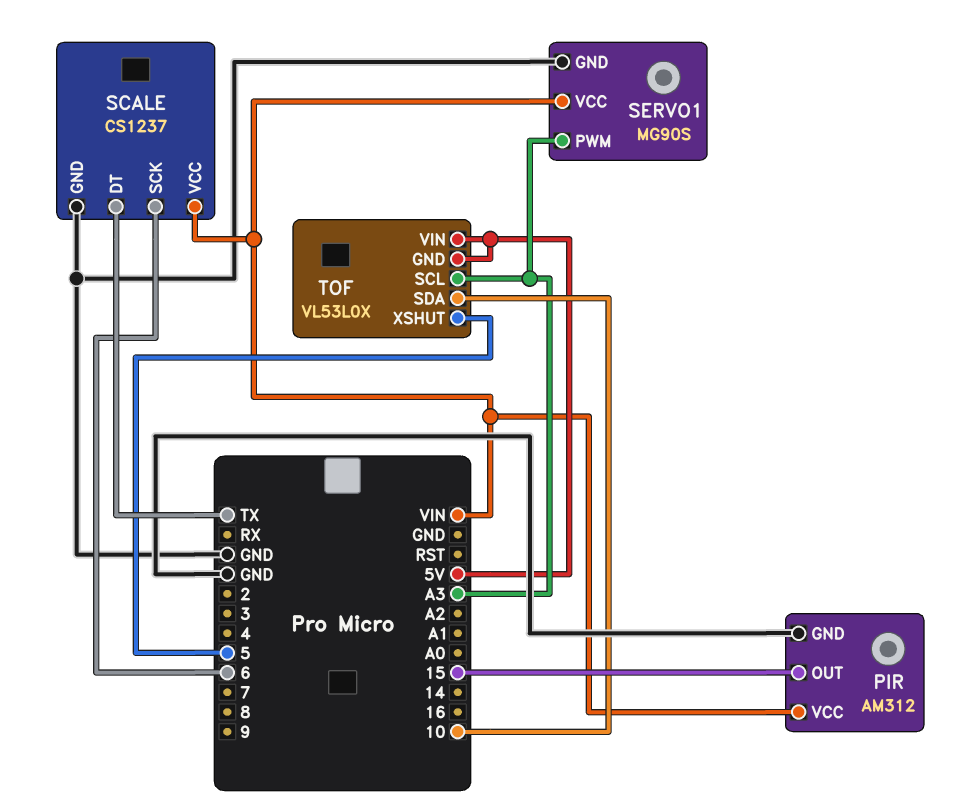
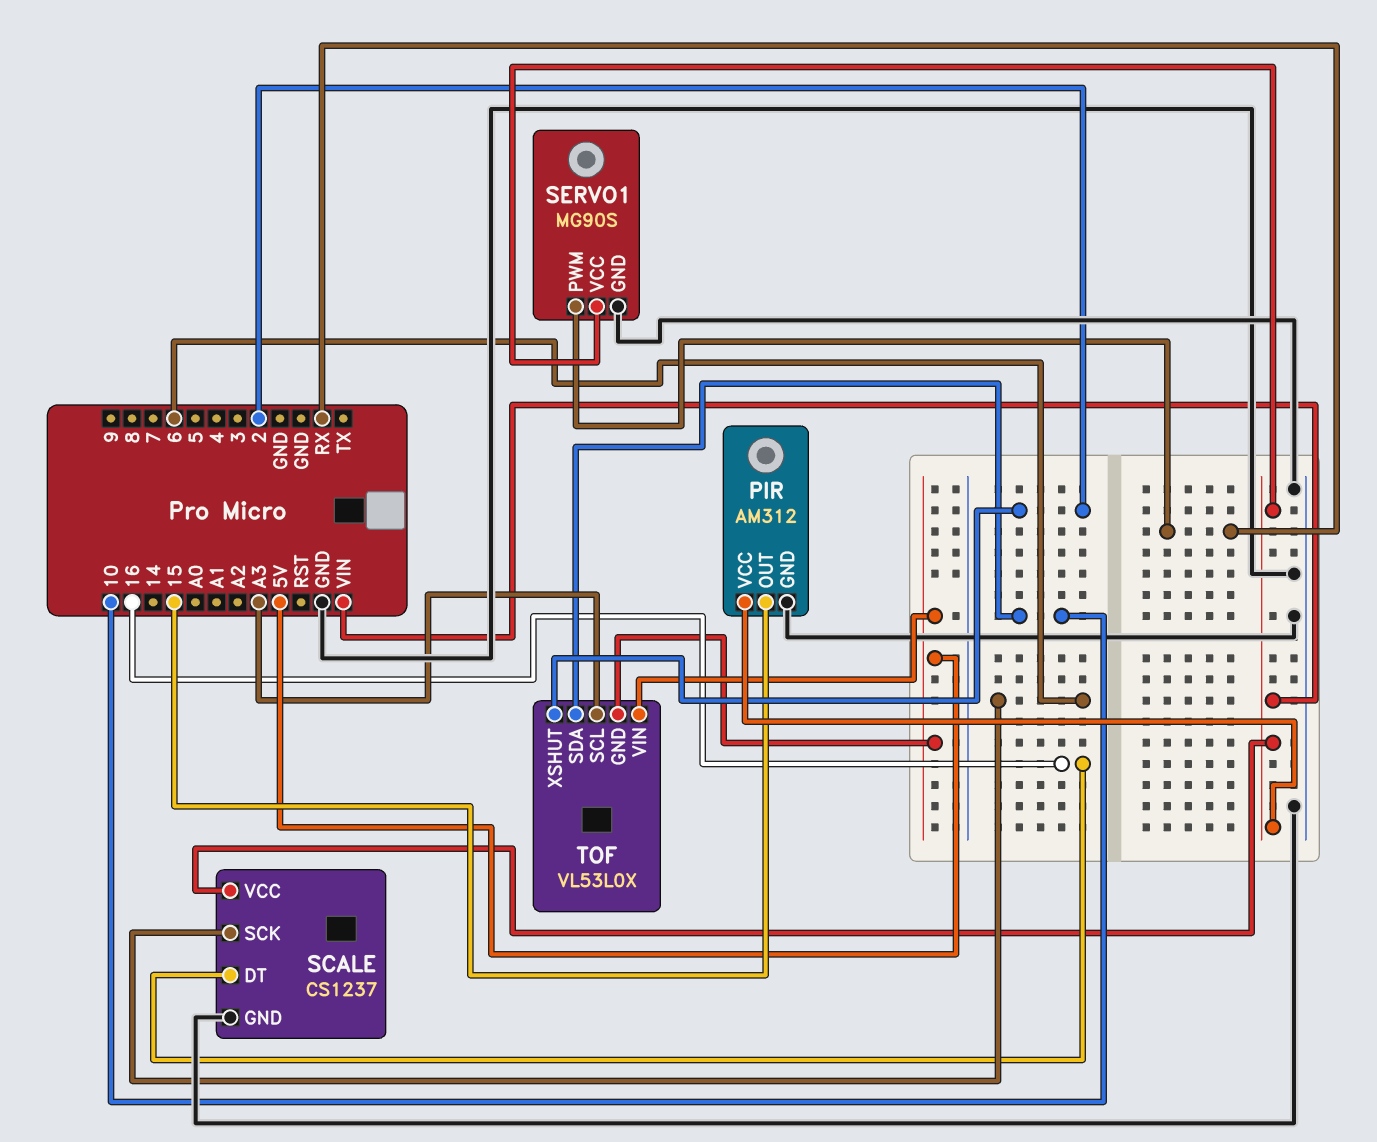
SCALE pin DT: TX -> 16
SERVO1 pin PWM: A3 -> RX
TOF pin XSHUT: 5 -> 2

